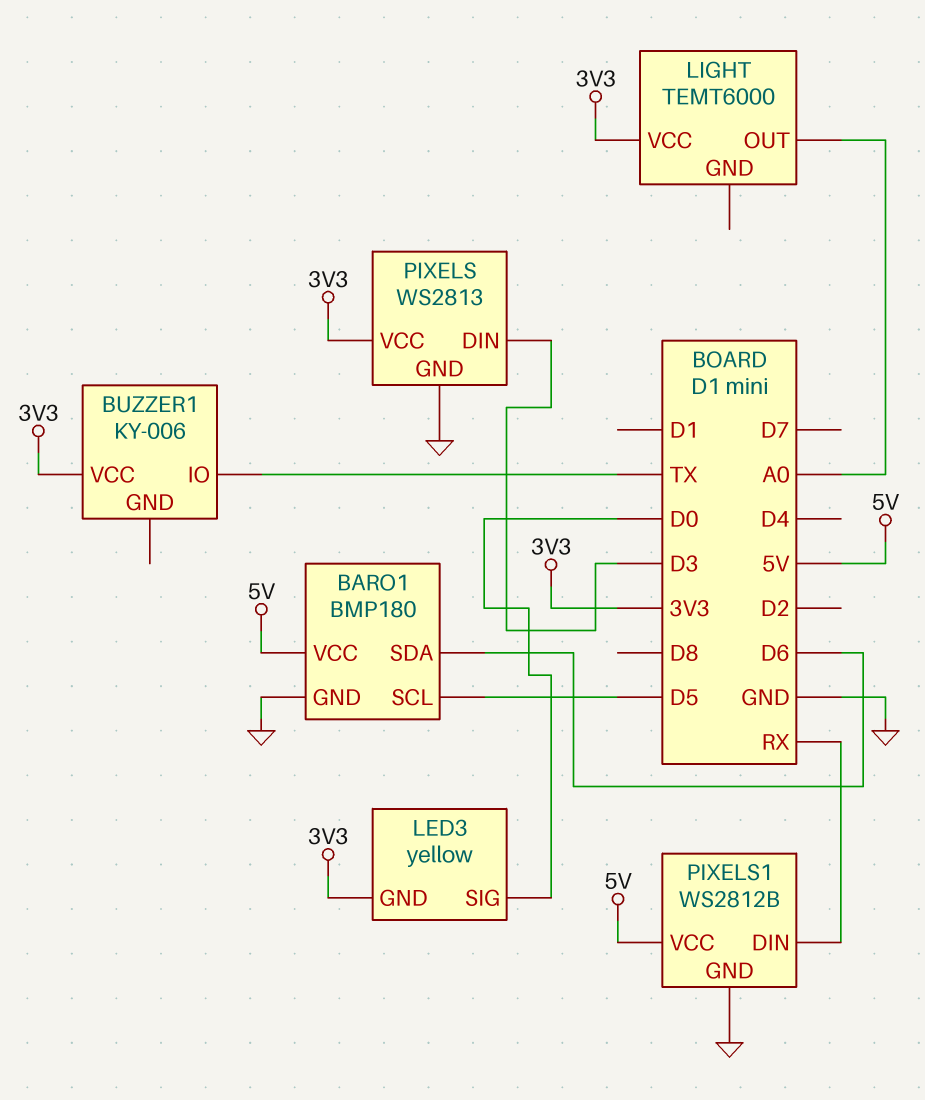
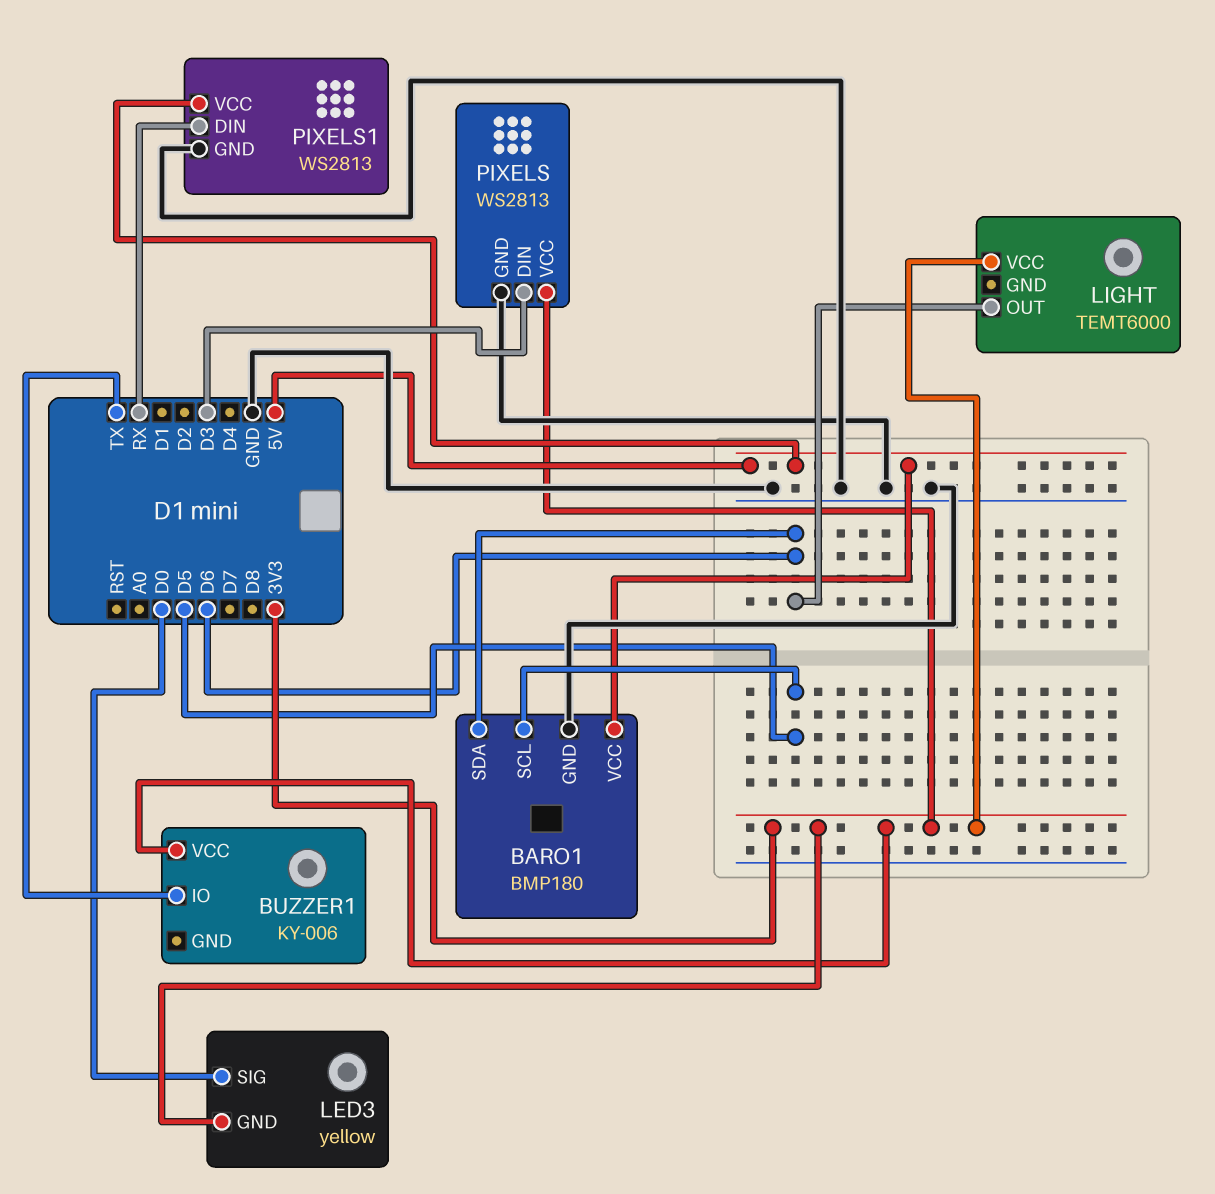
LIGHT pin OUT: A0 -> D6
PIXELS1: WS2812B -> WS2813

